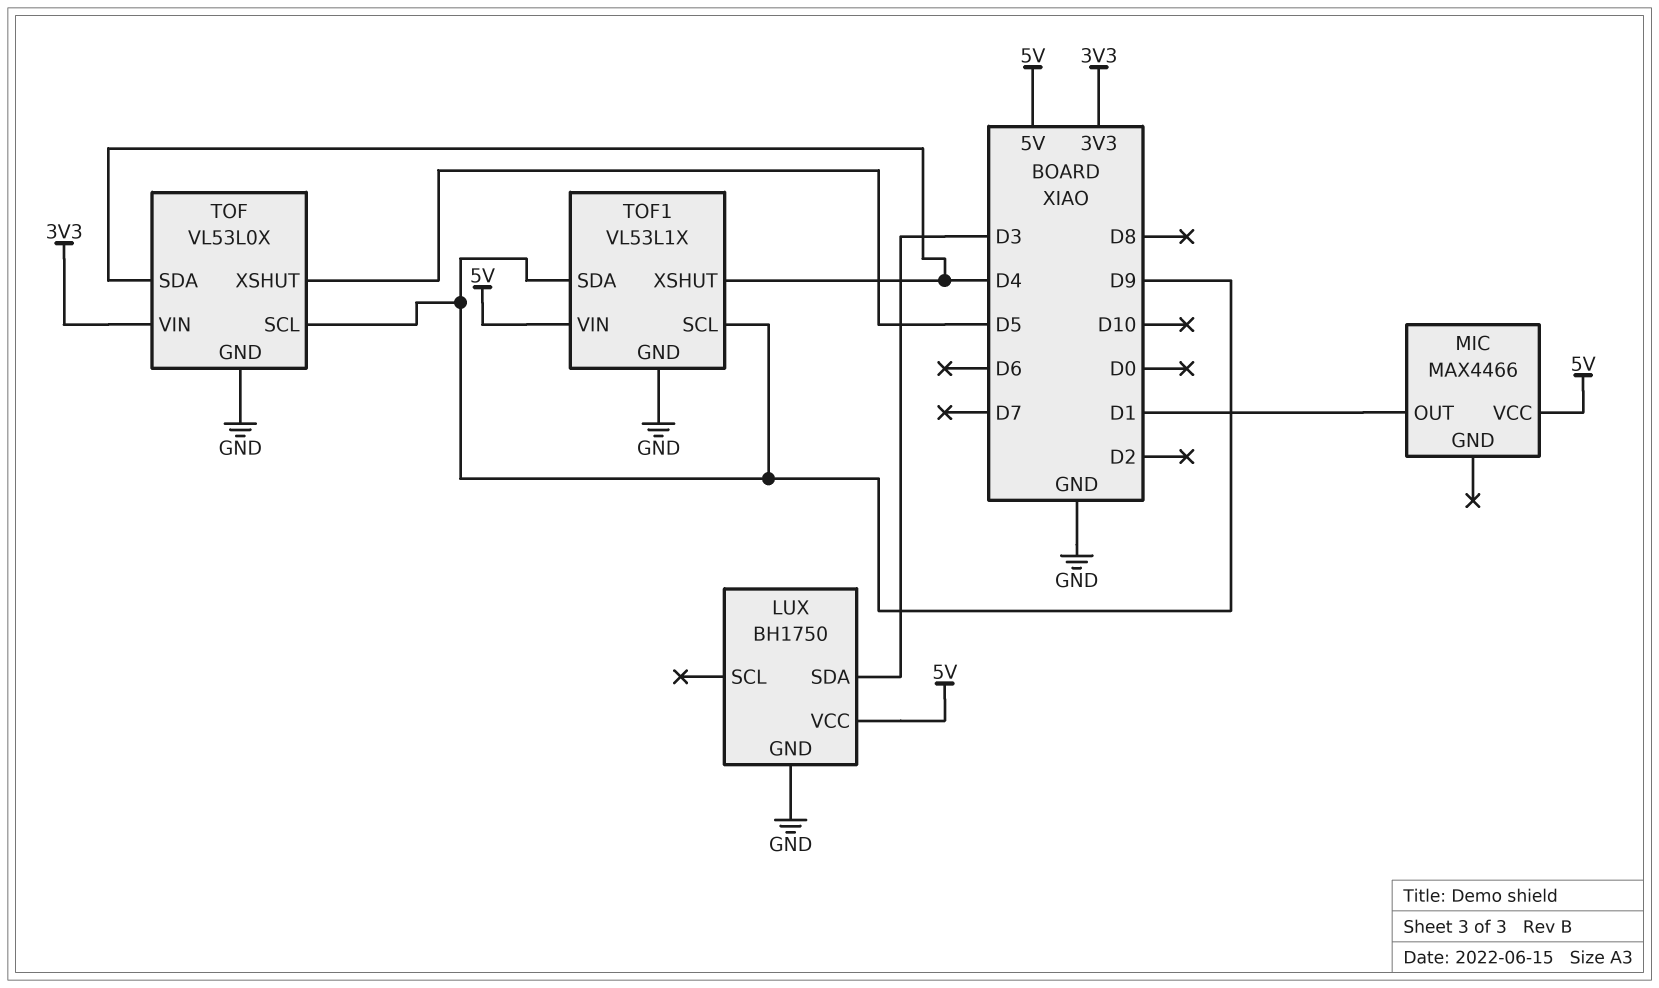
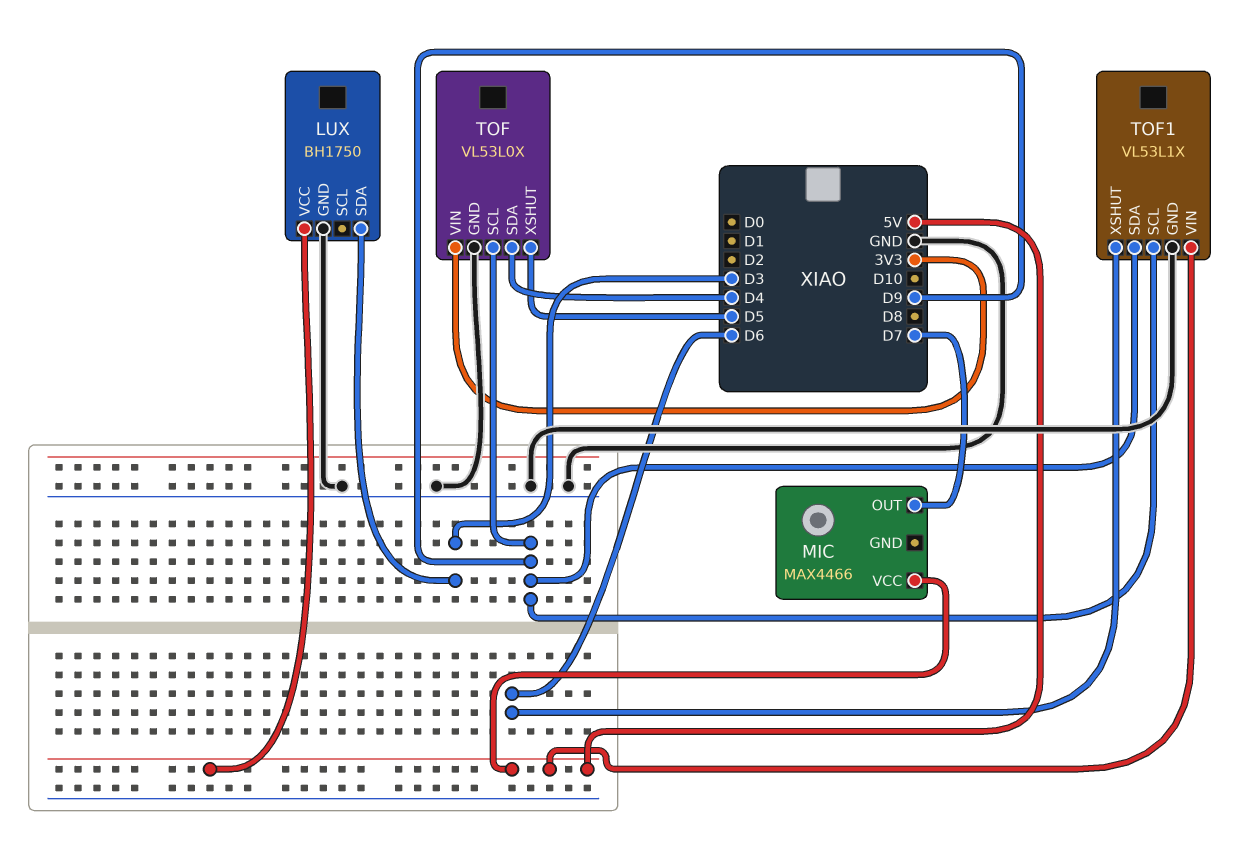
MIC pin OUT: D1 -> D7
TOF1 pin XSHUT: D4 -> D6

